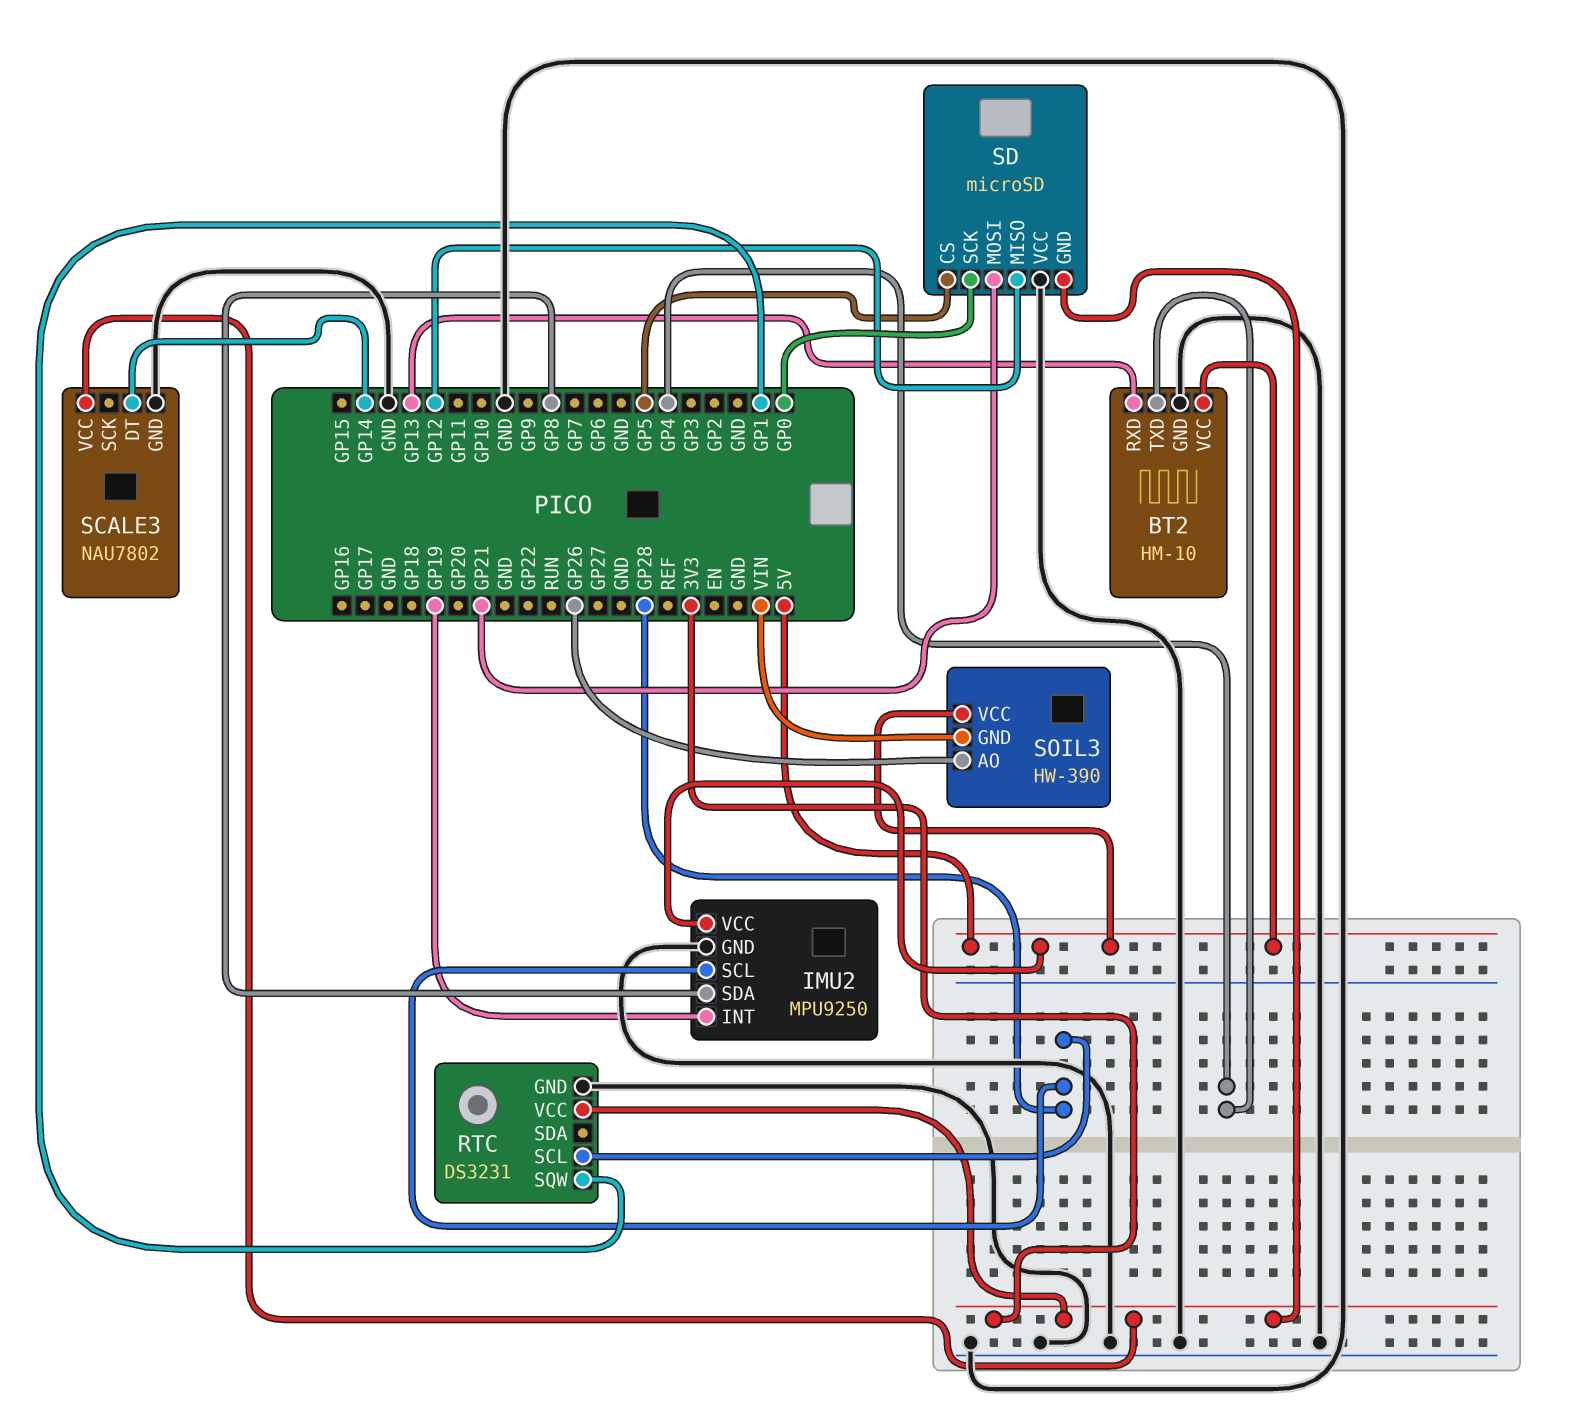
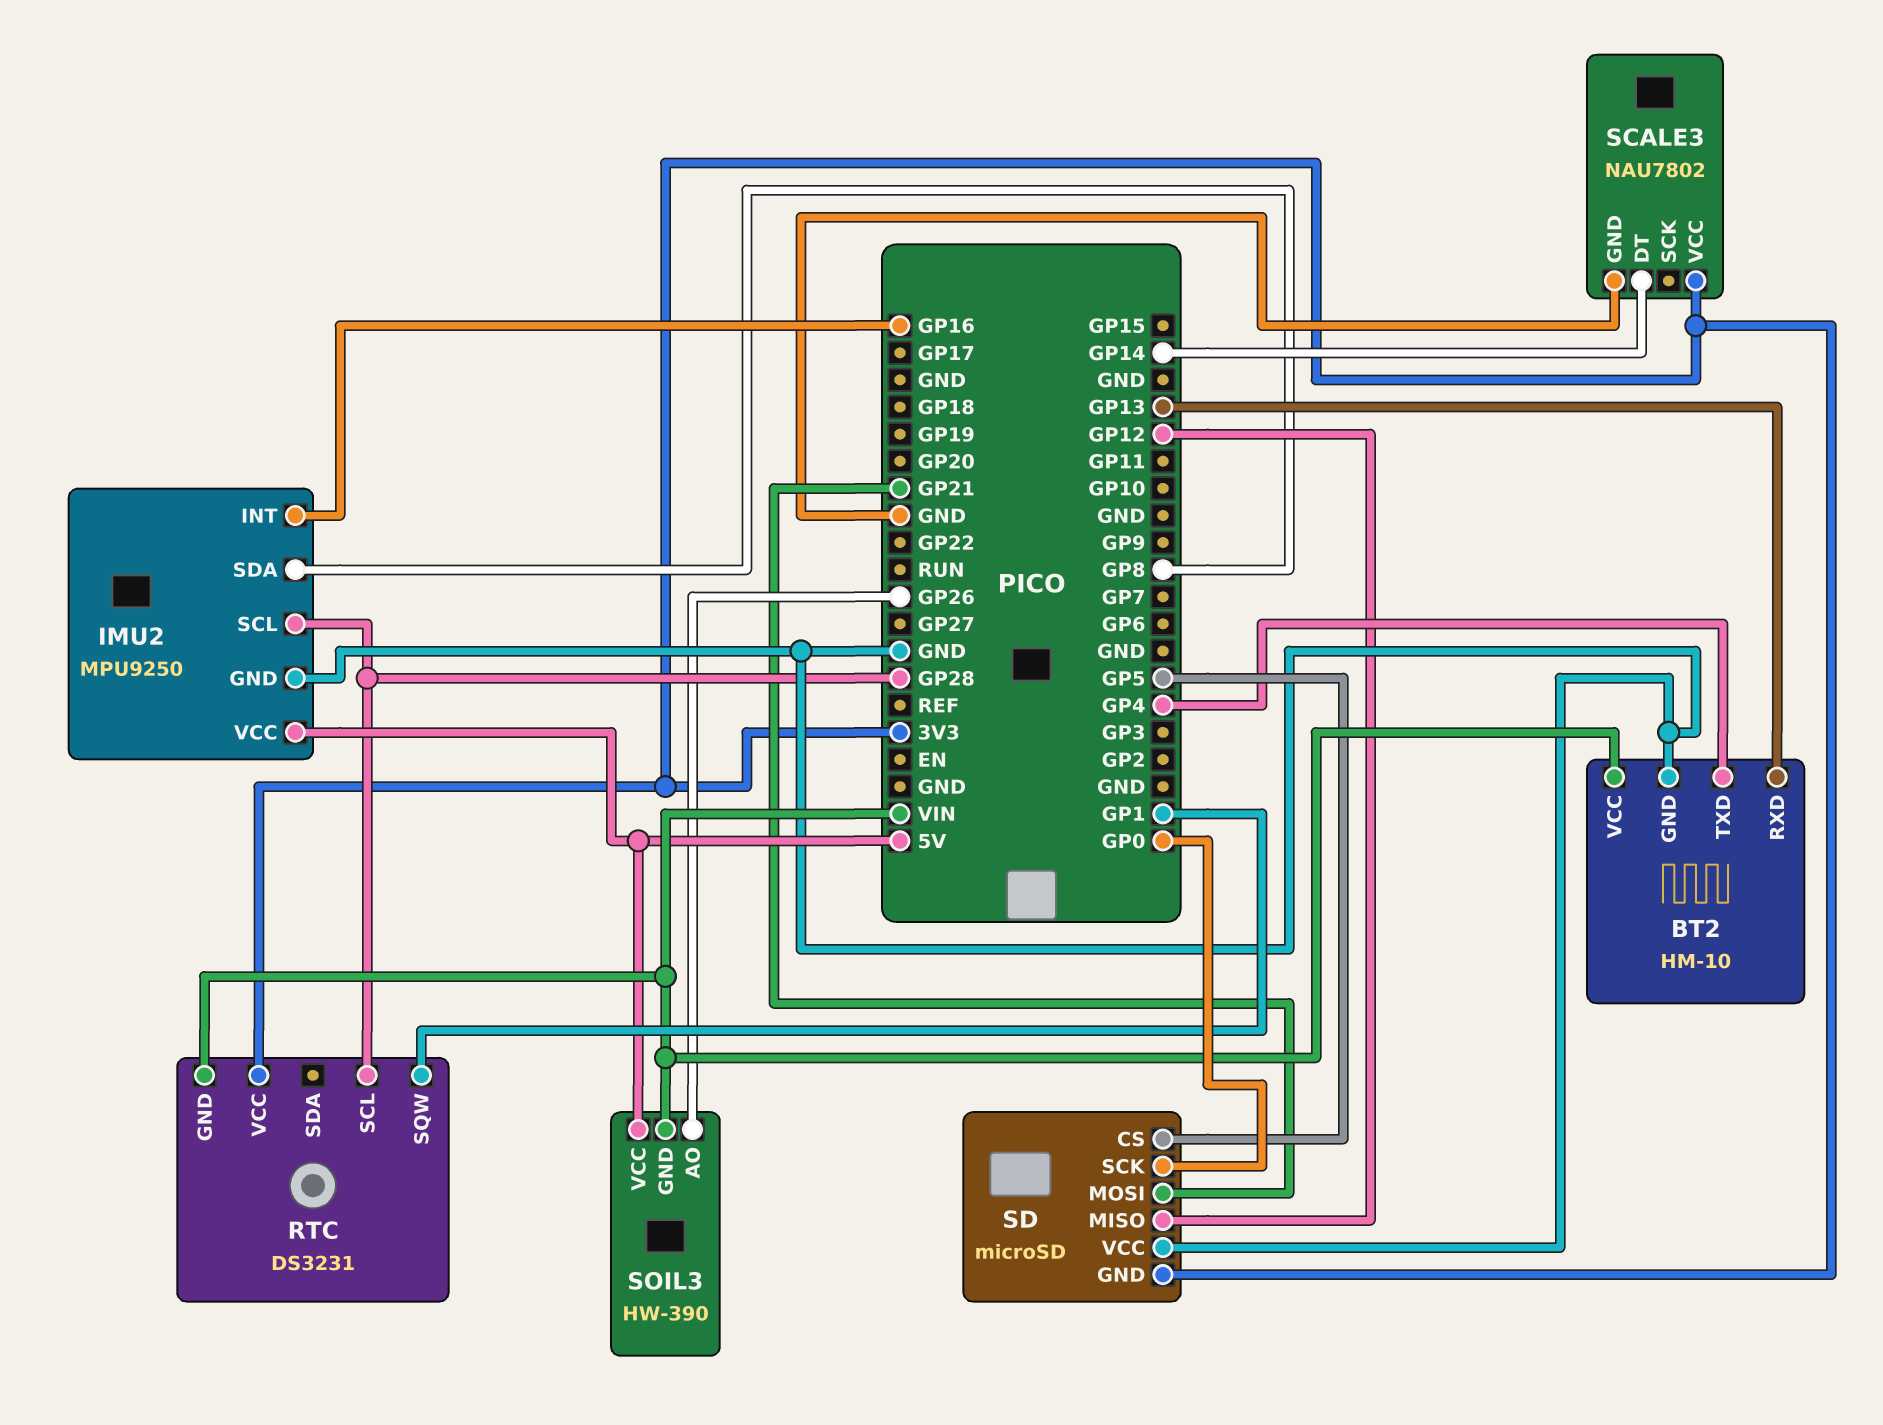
BT2 pin VCC: 5V -> VIN
IMU2 pin INT: GP19 -> GP16
RTC pin GND: GND -> VIN

